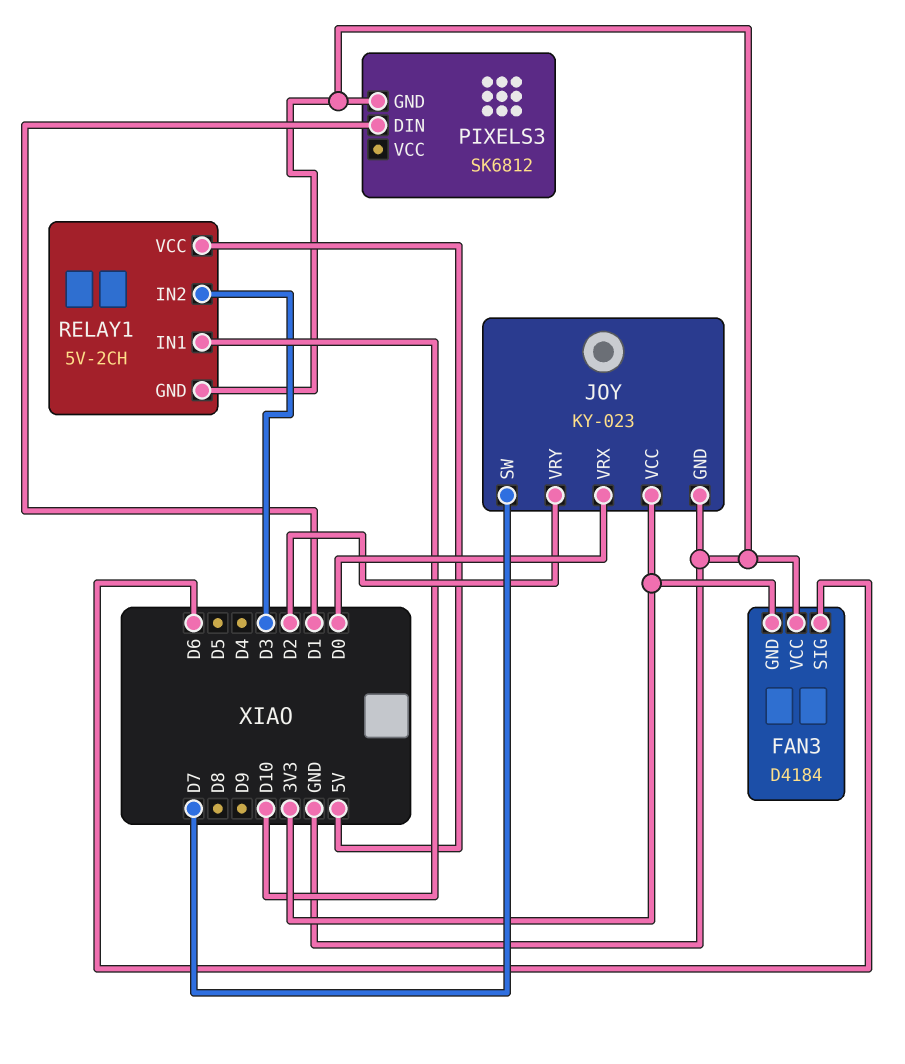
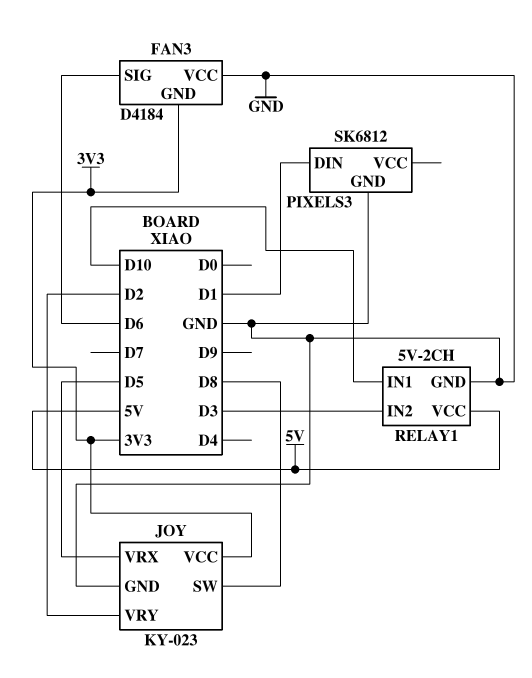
JOY pin SW: D7 -> D8
JOY pin VRX: D0 -> D5

